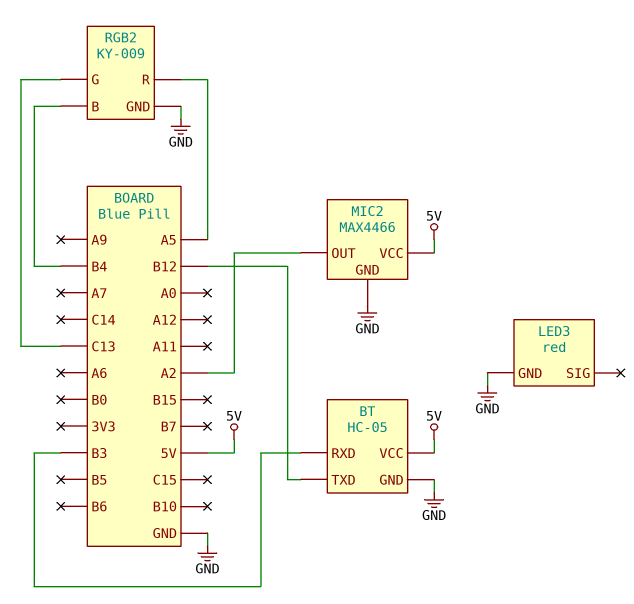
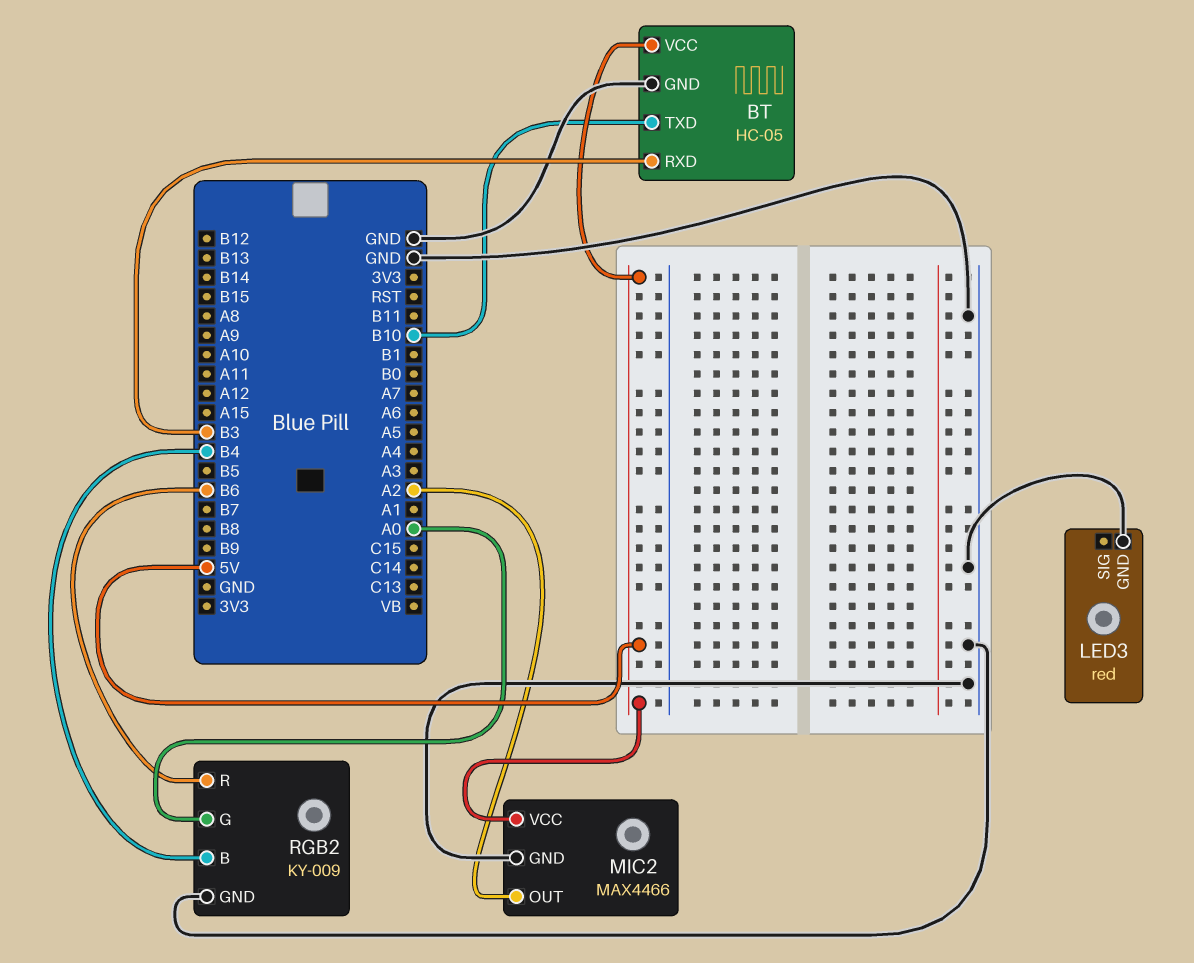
BT pin TXD: B12 -> B10
RGB2 pin G: C13 -> A0
RGB2 pin R: A5 -> B6

